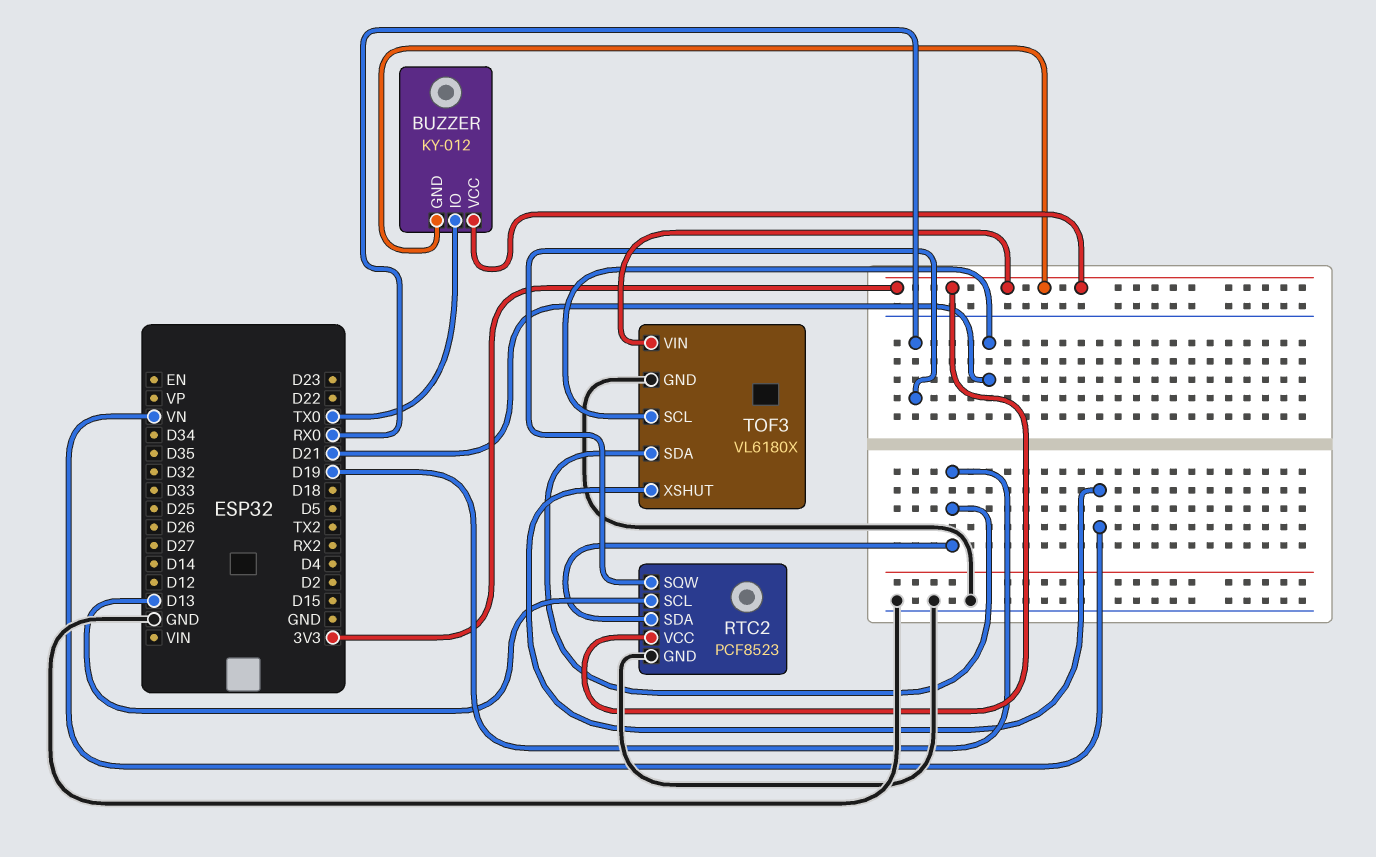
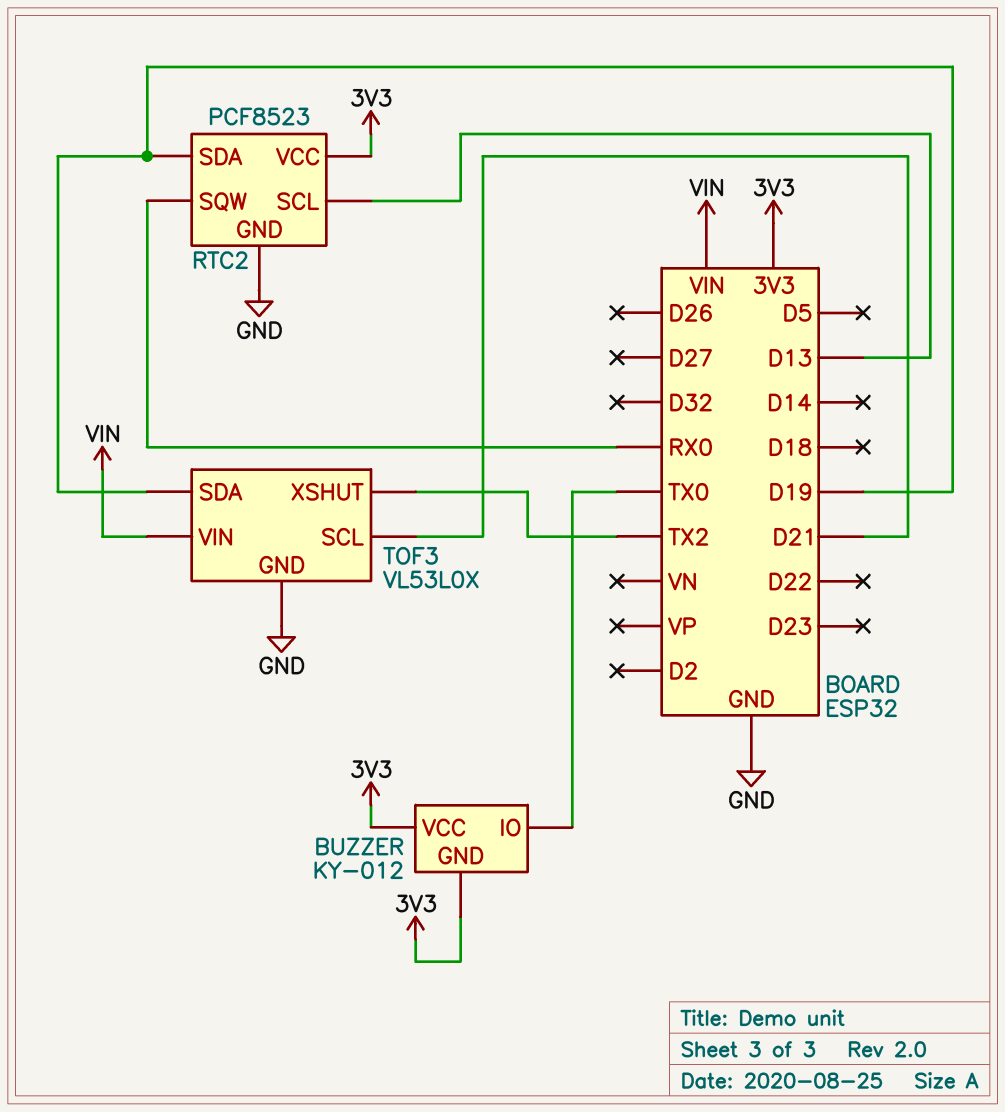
TOF3: VL6180X -> VL53L0X
TOF3 pin VIN: 3V3 -> VIN
TOF3 pin XSHUT: VN -> TX2

